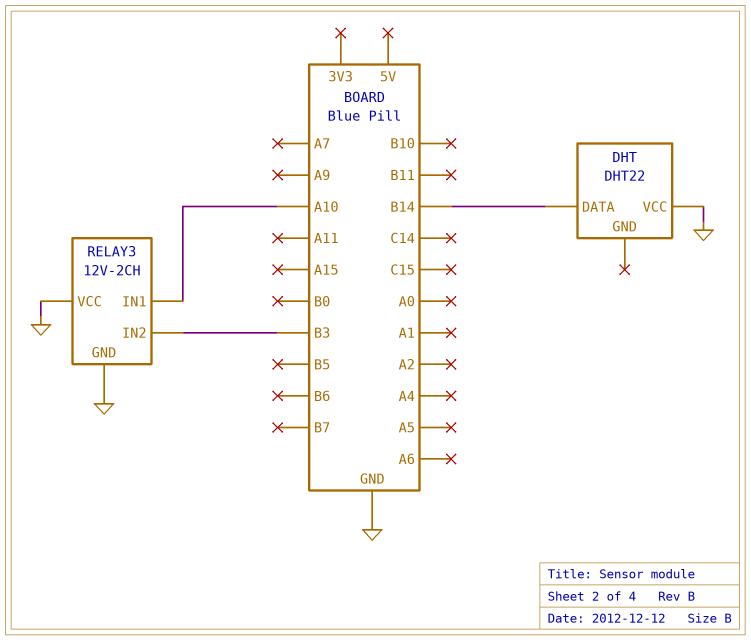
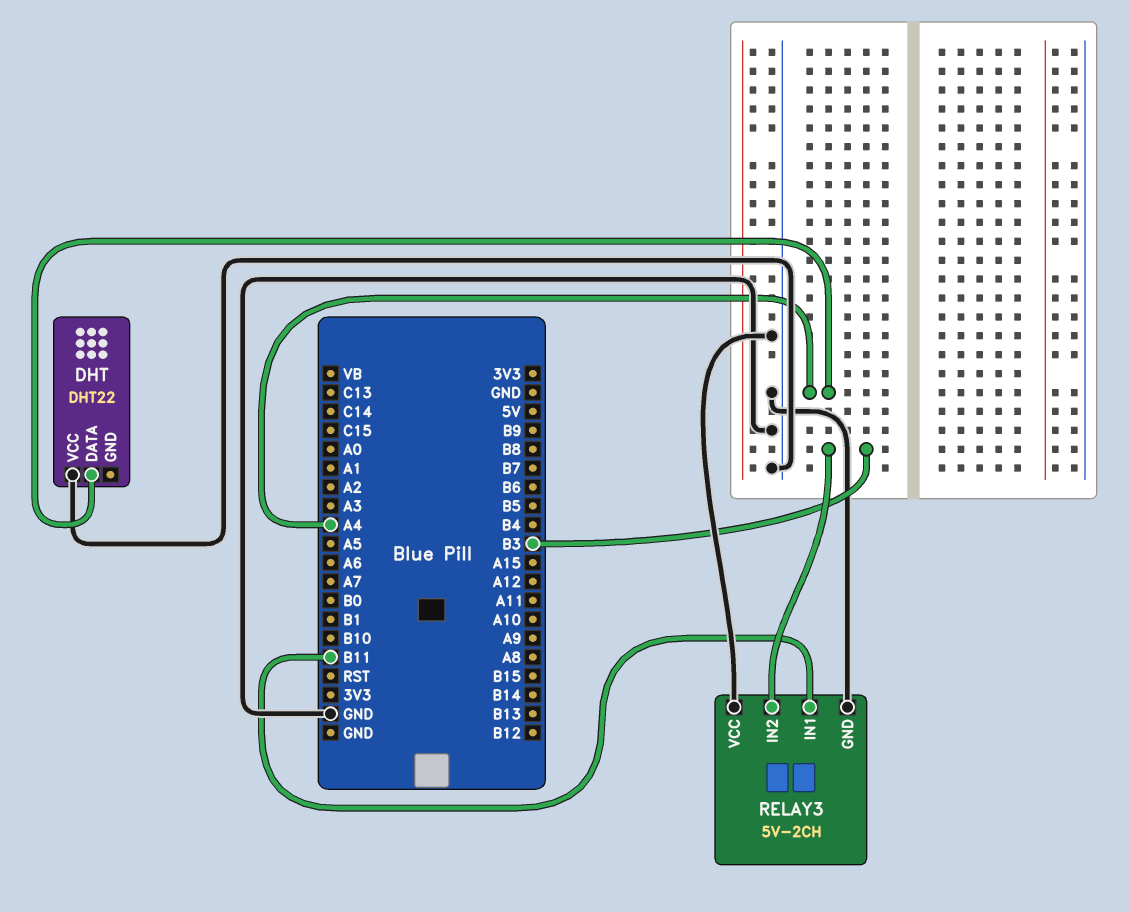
DHT pin DATA: B14 -> A4
RELAY3: 12V-2CH -> 5V-2CH
RELAY3 pin IN1: A10 -> B11

